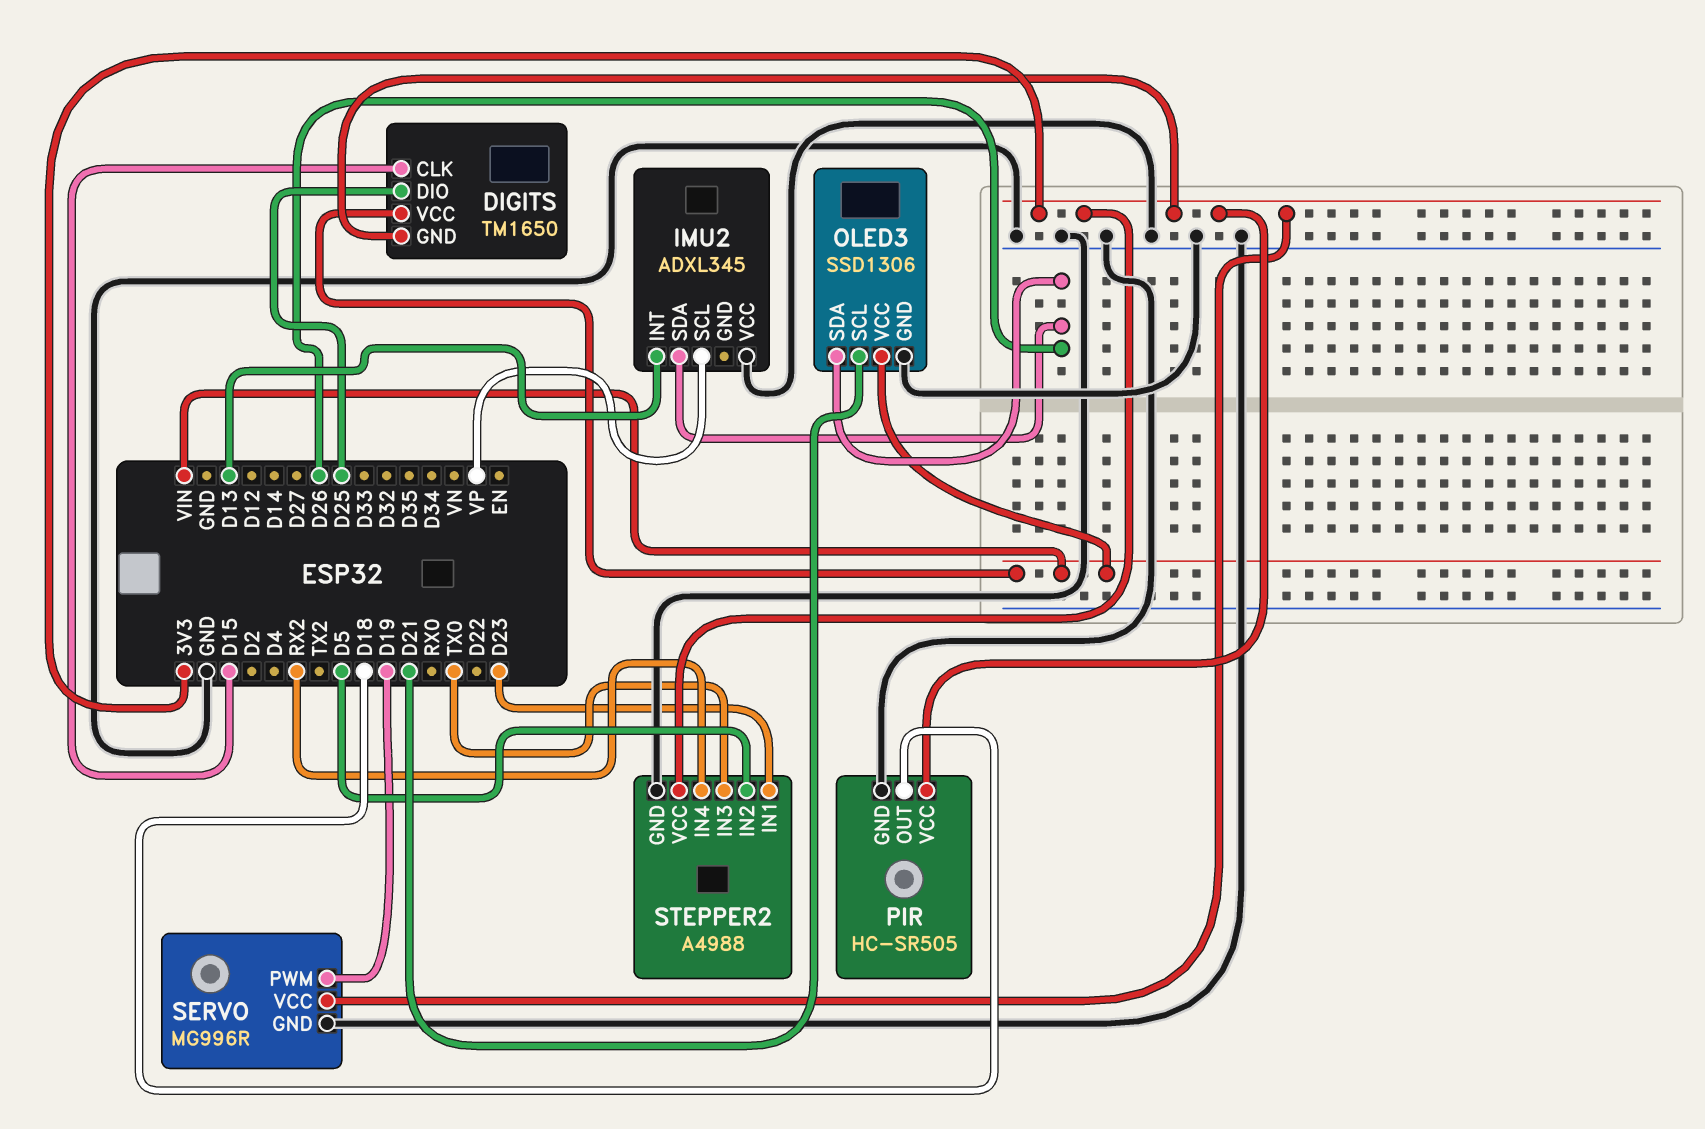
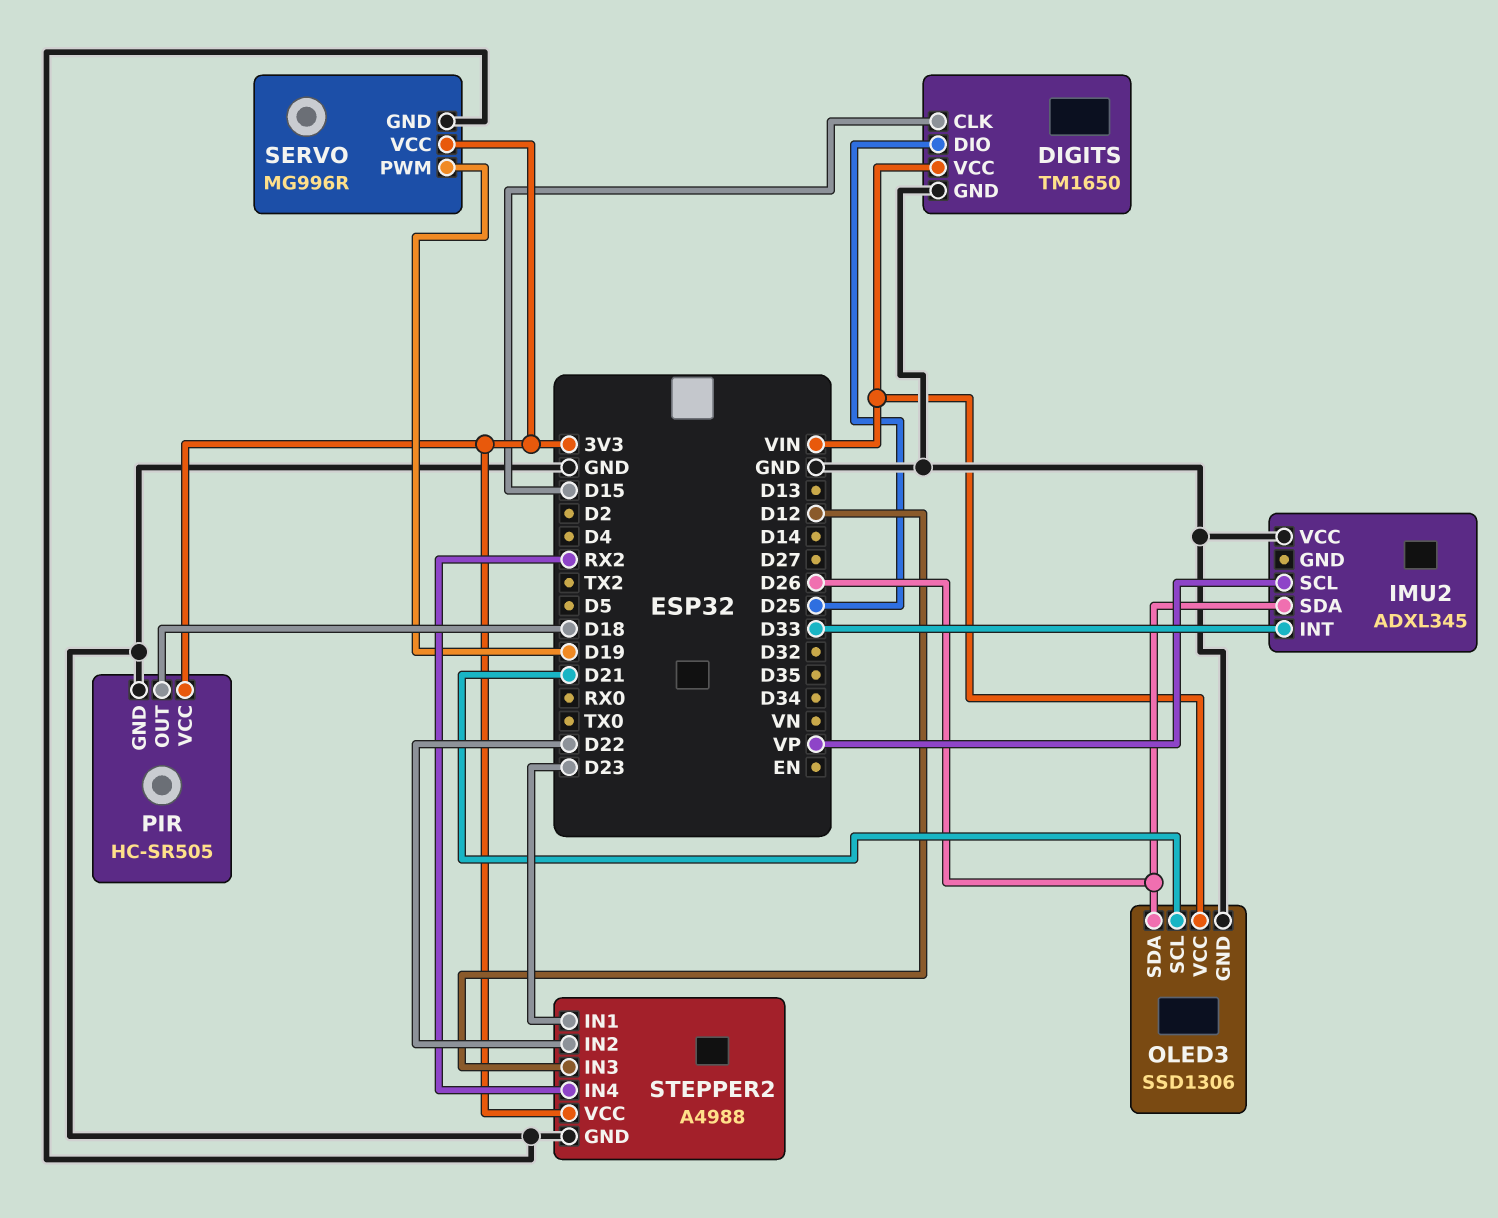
DIGITS pin GND: 3V3 -> GND
IMU2 pin INT: D13 -> D33
STEPPER2 pin IN2: D5 -> D22
STEPPER2 pin IN3: TX0 -> D12

